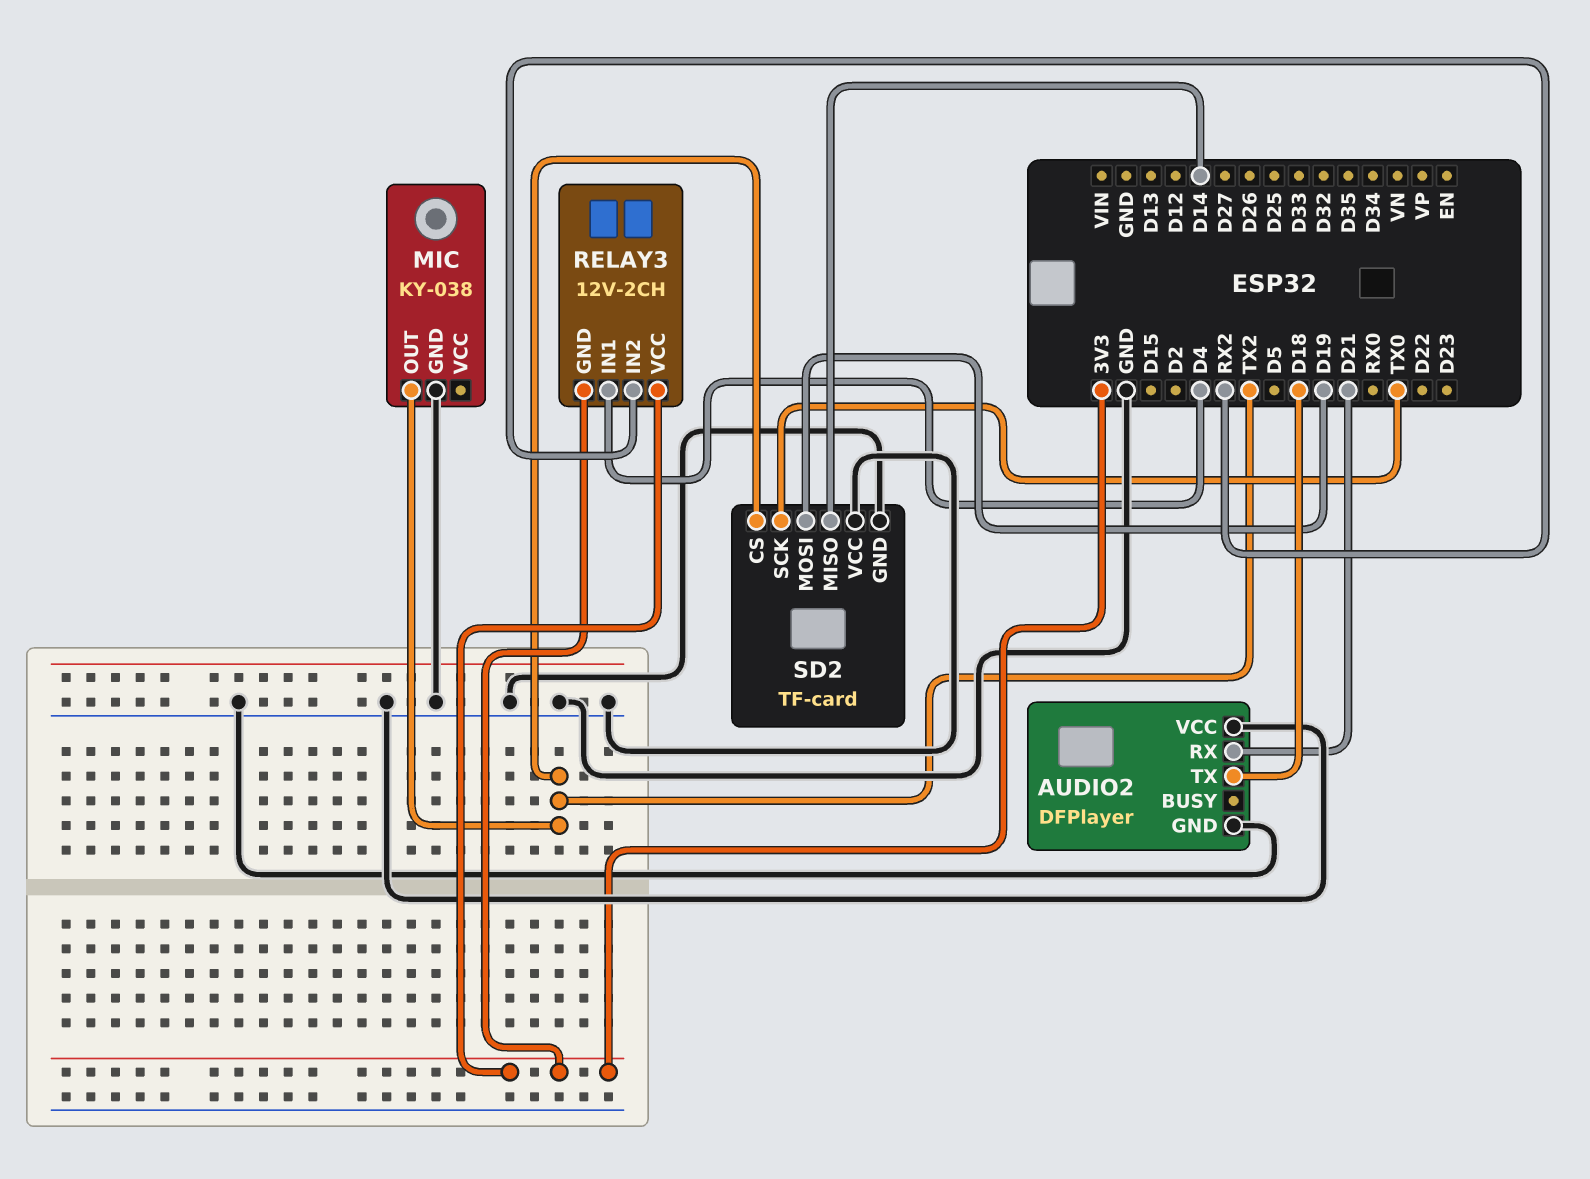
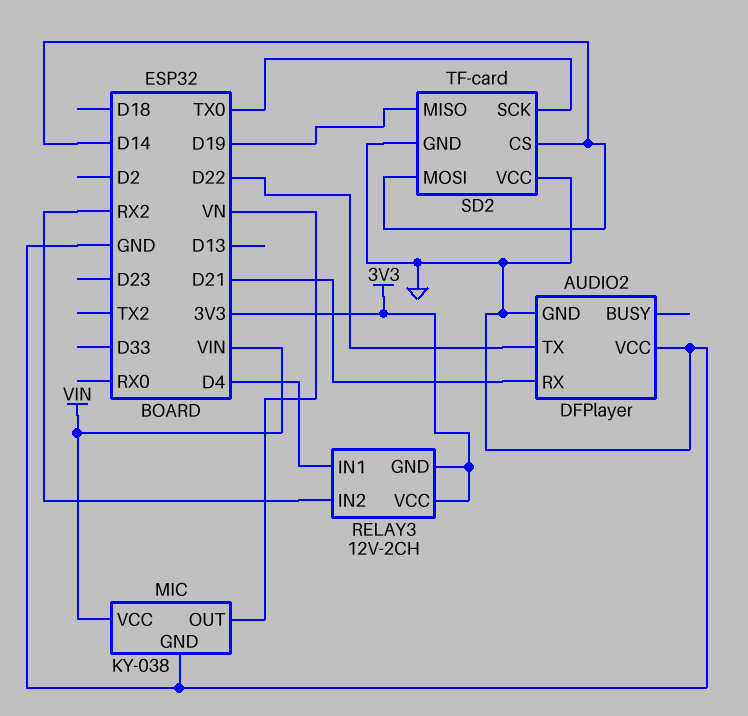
AUDIO2 pin TX: D18 -> D22
MIC pin OUT: TX2 -> VN
MIC pin VCC: none -> VIN
SD2 pin CS: TX2 -> D14
SD2 pin MISO: D14 -> D19
SD2 pin MOSI: D19 -> D14

